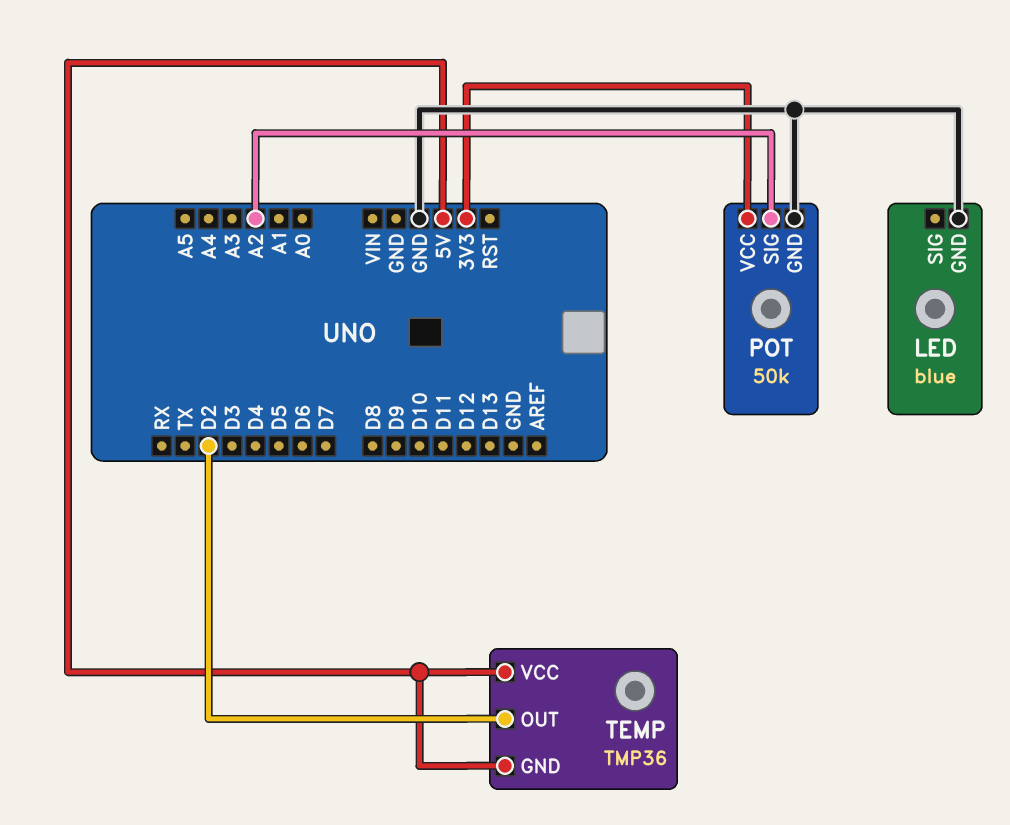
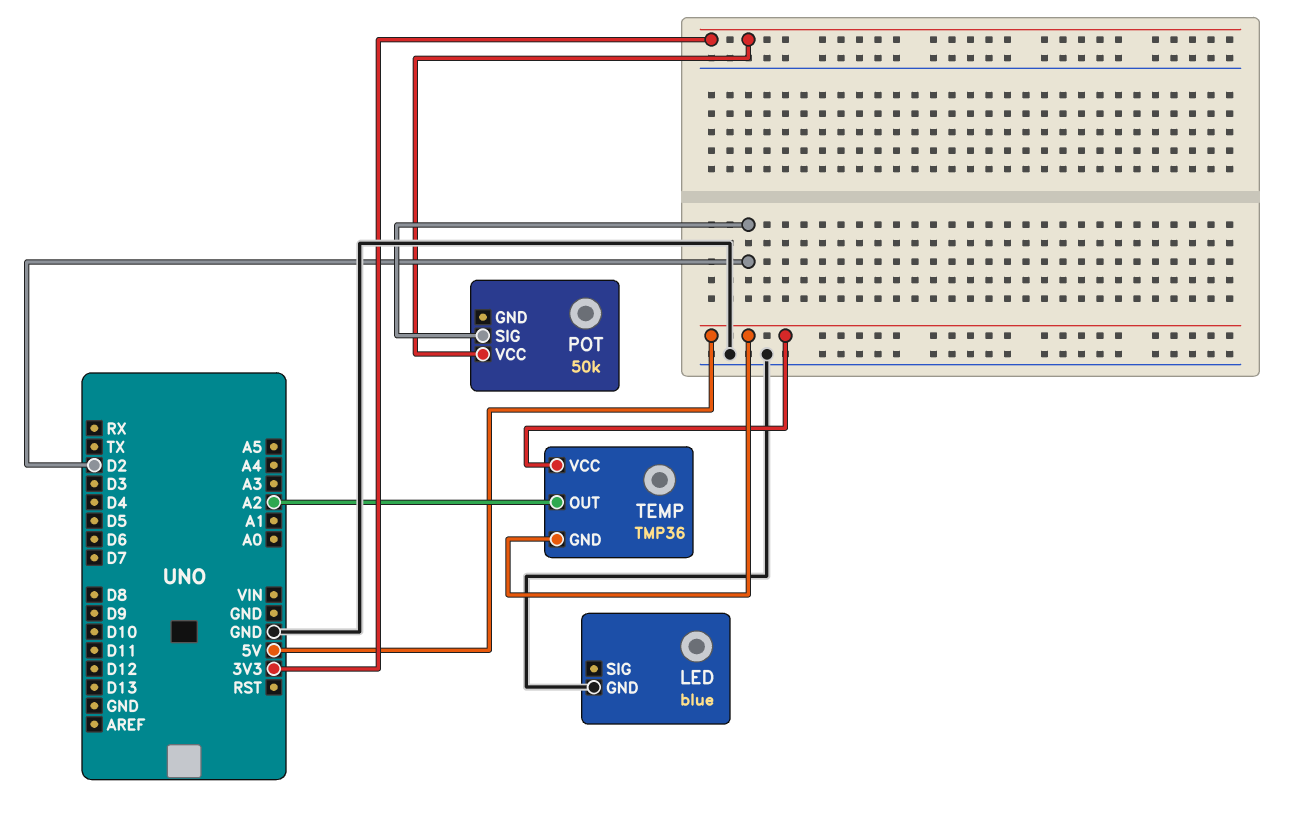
POT pin GND: GND -> none
POT pin SIG: A2 -> D2
TEMP pin OUT: D2 -> A2

